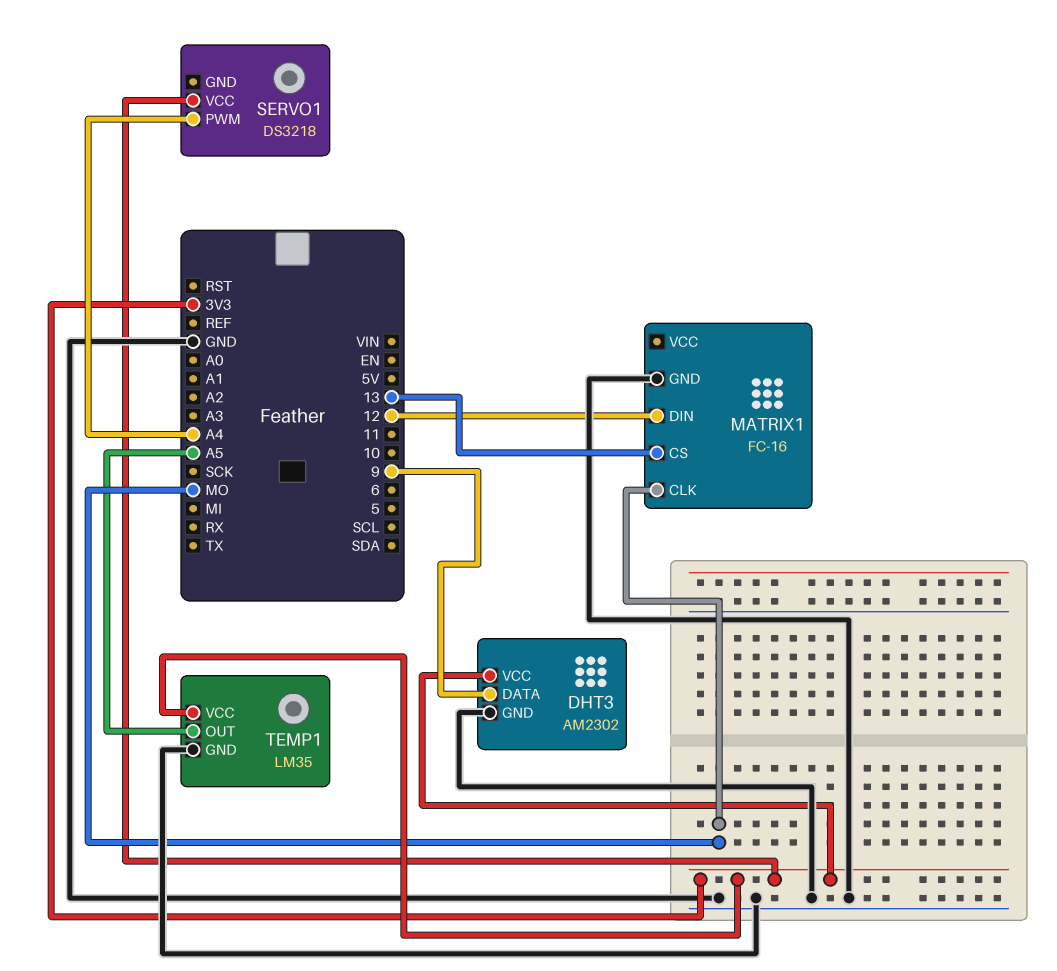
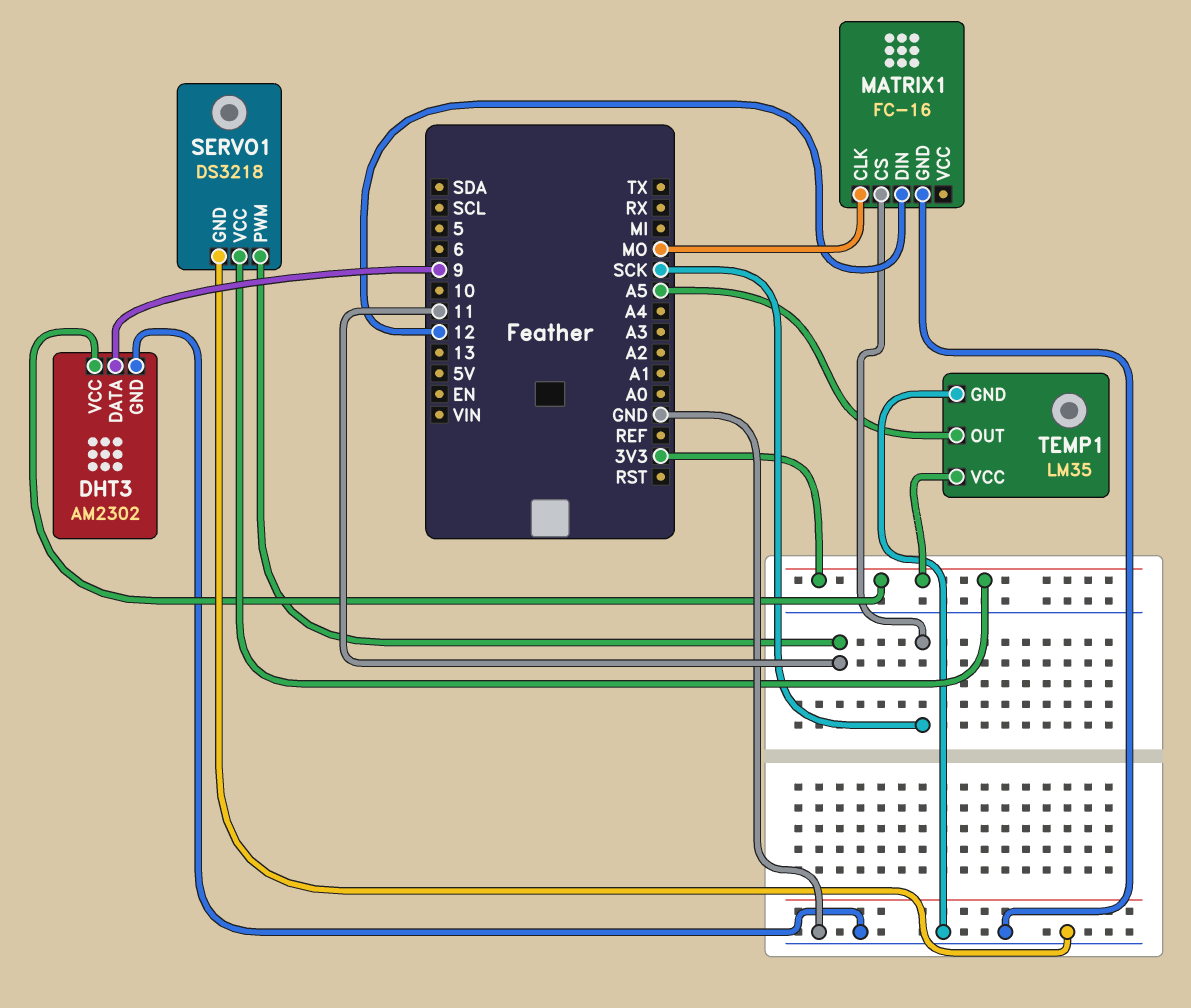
MATRIX1 pin CS: 13 -> SCK
SERVO1 pin GND: none -> GND
SERVO1 pin PWM: A4 -> 11

